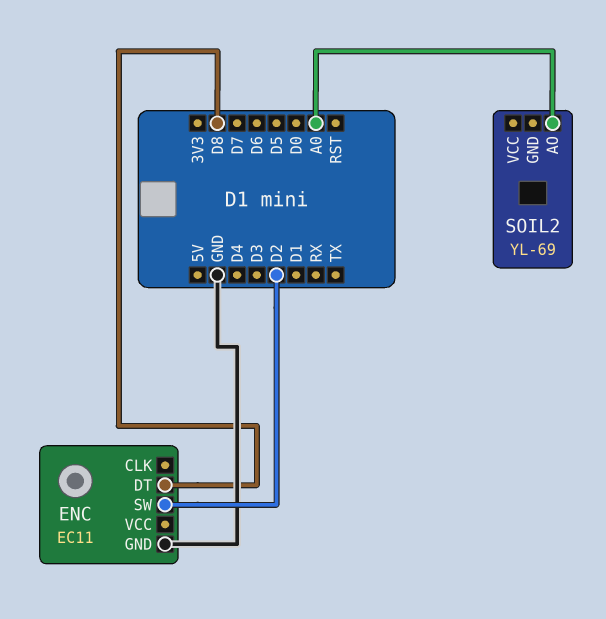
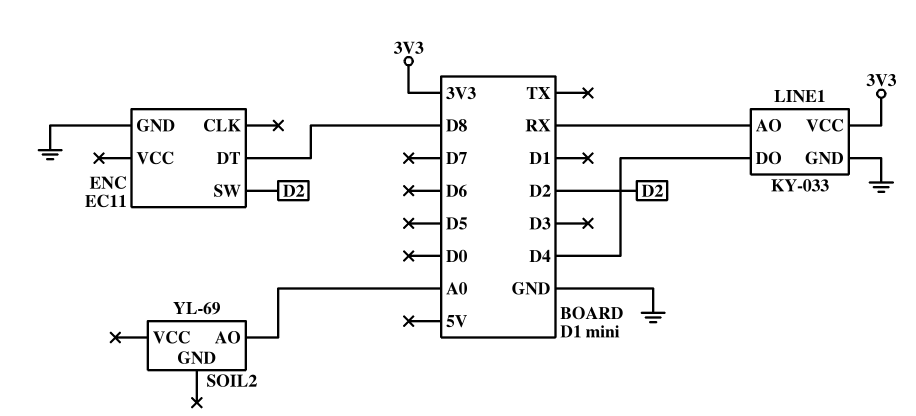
LINE1: none -> KY-033
LINE1 pin AO: none -> RX
LINE1 pin DO: none -> D4
LINE1 pin GND: none -> GND
LINE1 pin VCC: none -> 3V3

